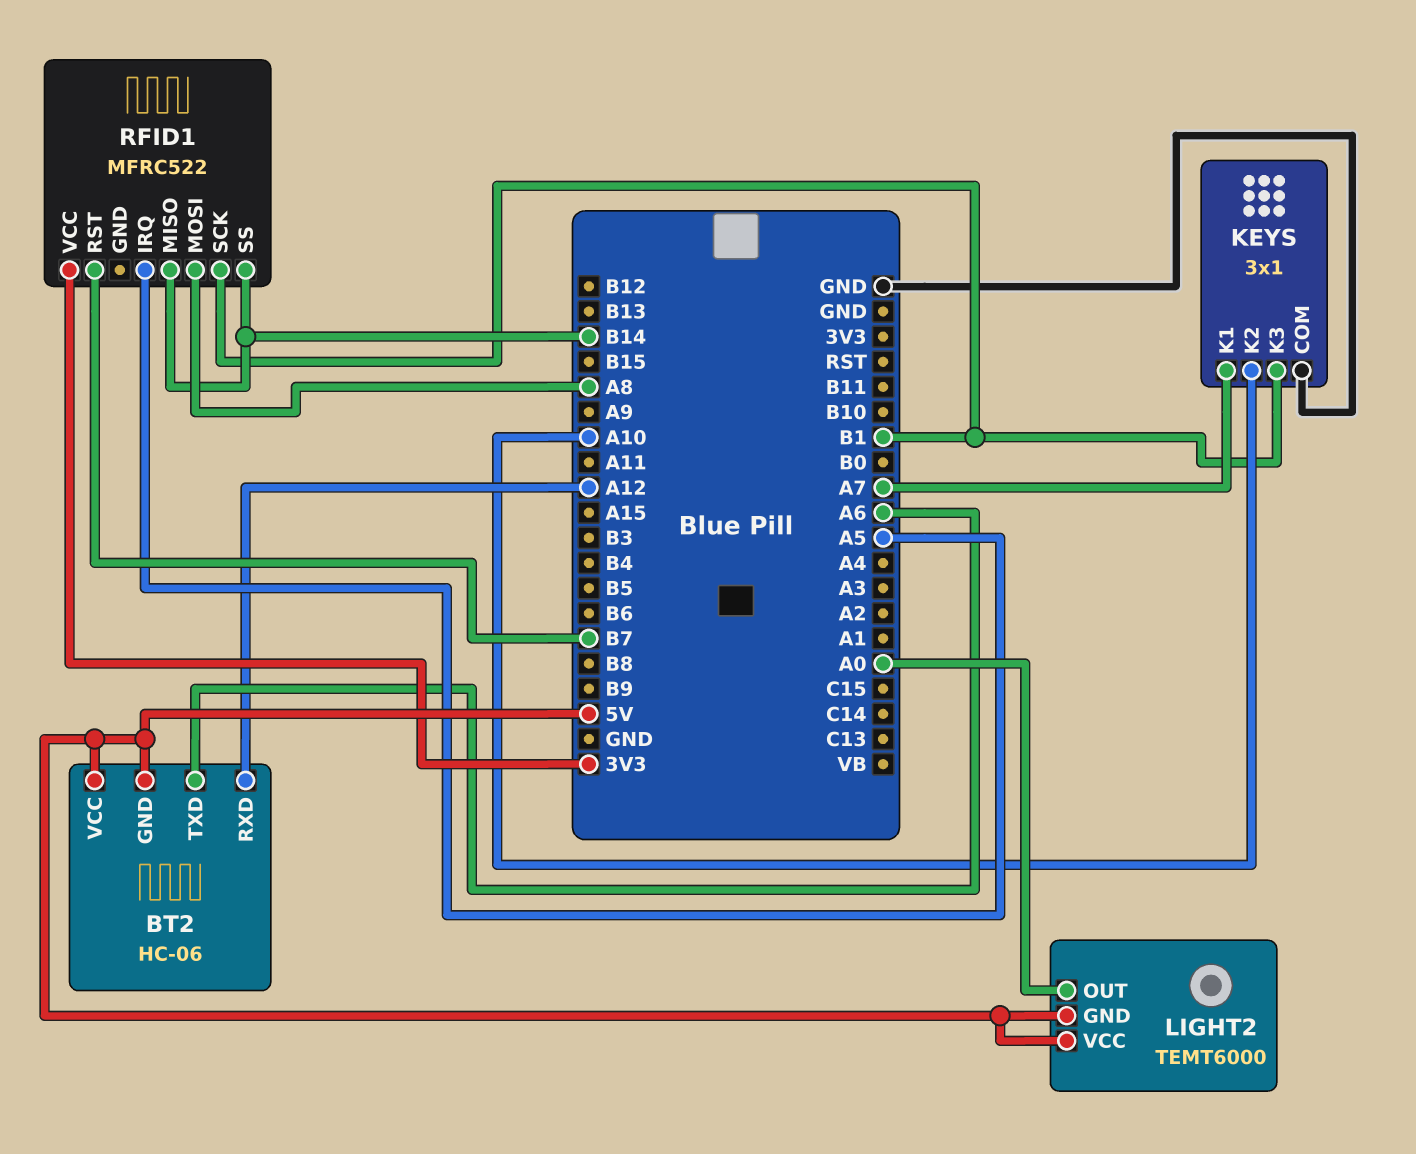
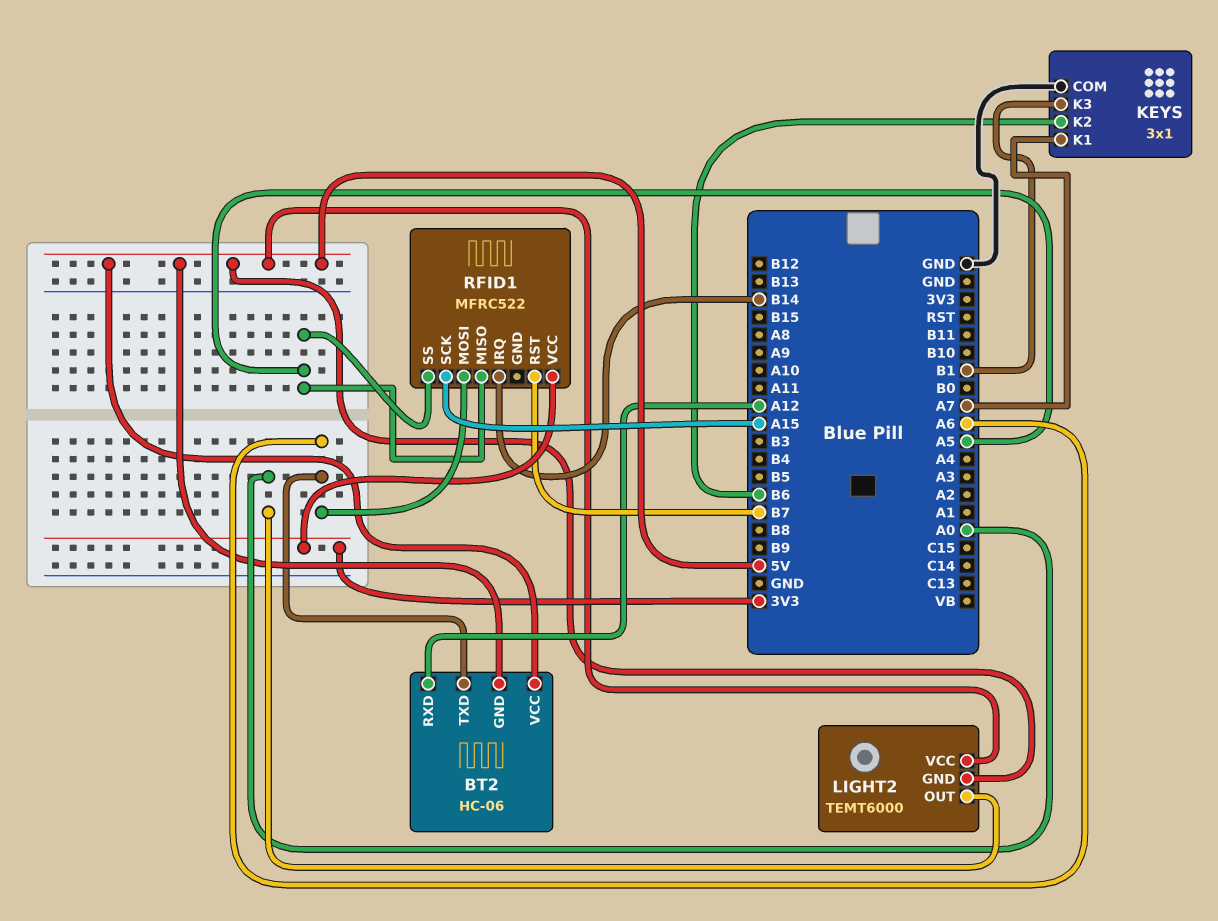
KEYS pin K2: A10 -> B6
RFID1 pin IRQ: A5 -> B14
RFID1 pin MISO: B14 -> A5
RFID1 pin MOSI: A8 -> A6
RFID1 pin SCK: B1 -> A15
RFID1 pin SS: B14 -> A5

